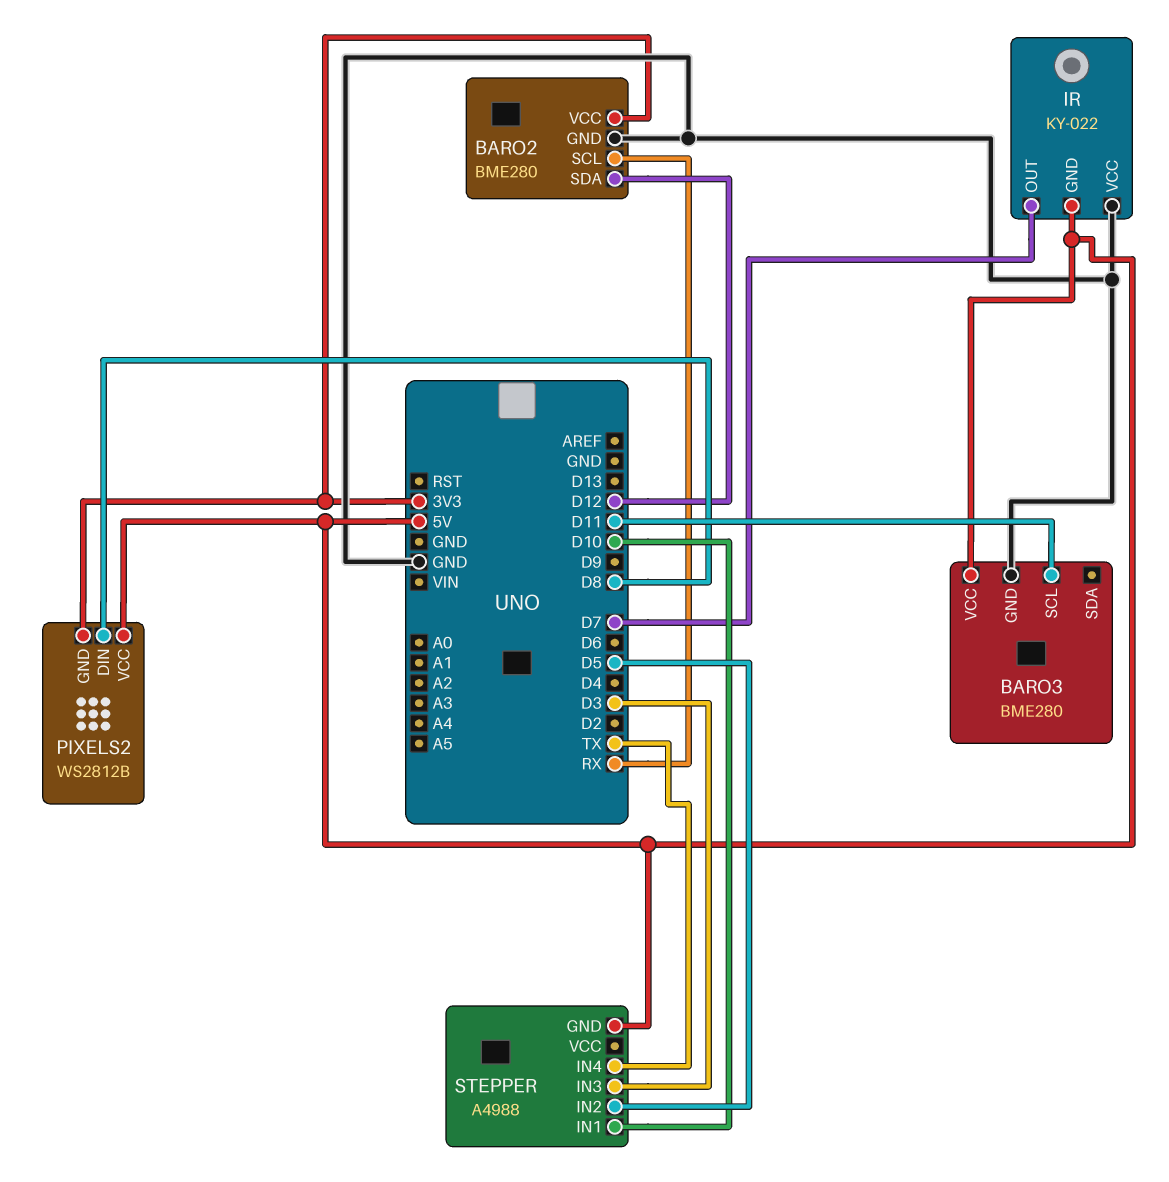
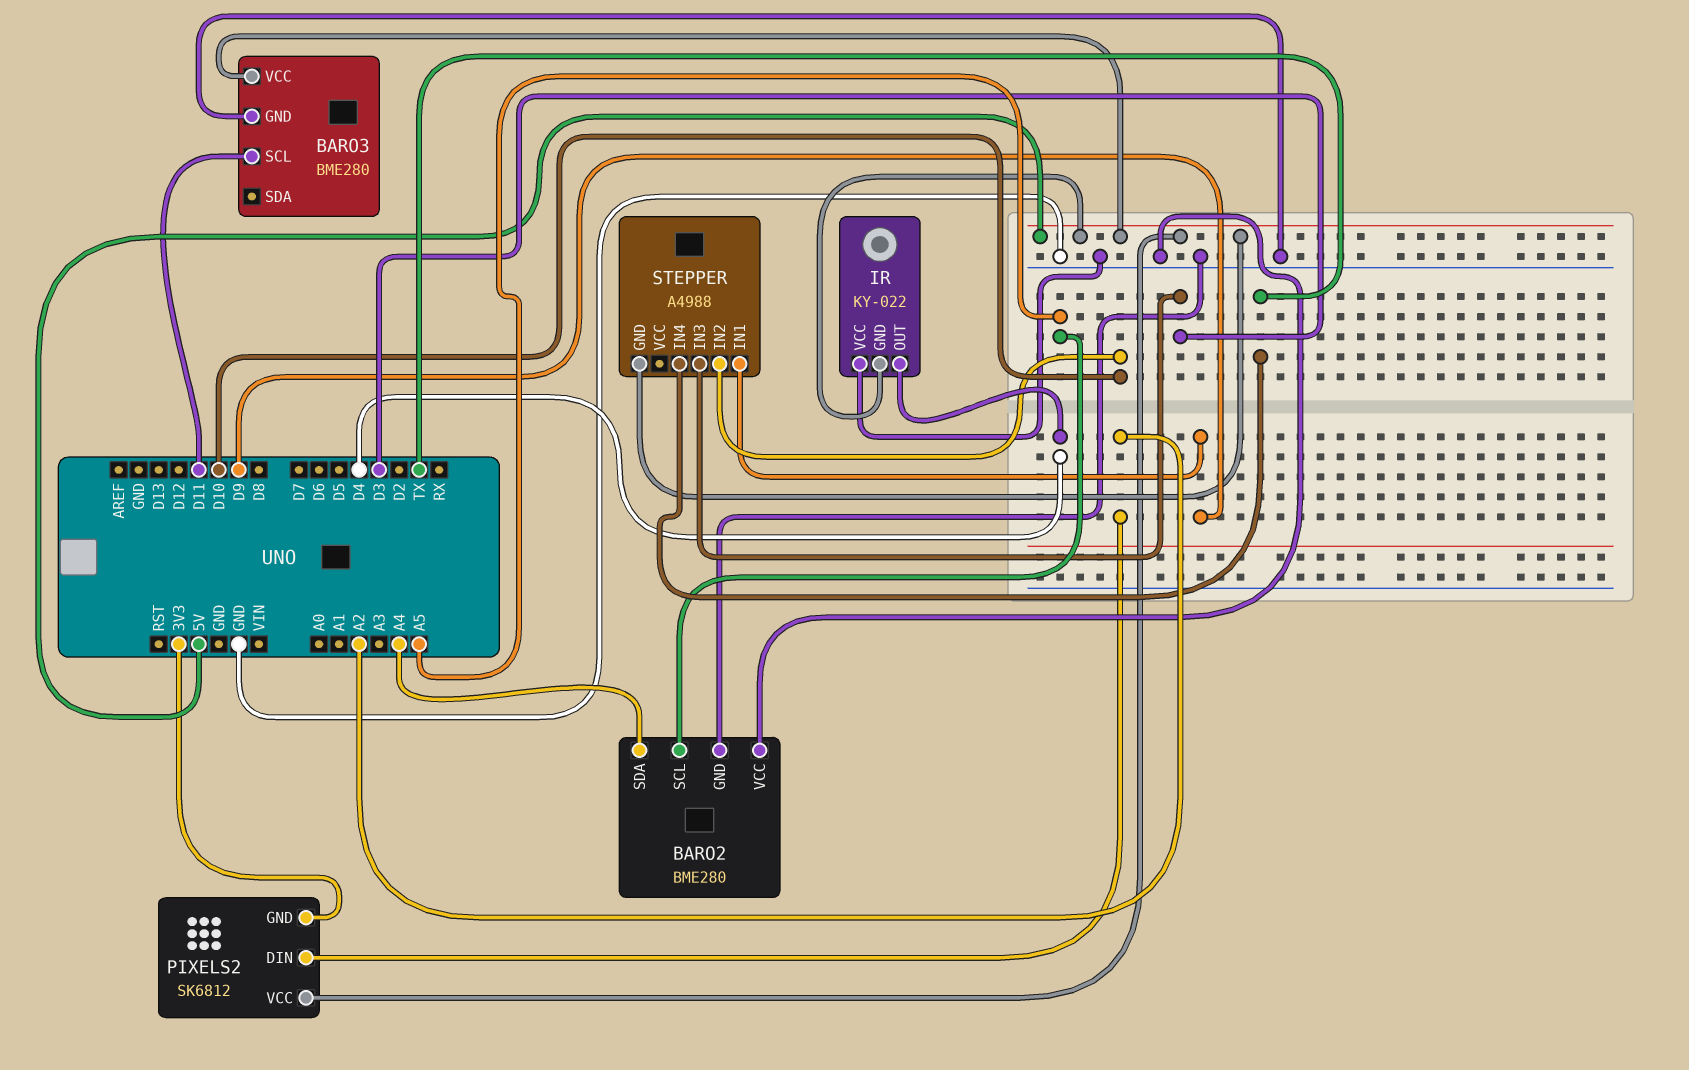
BARO2 pin SCL: RX -> A5
BARO2 pin SDA: D12 -> A4
BARO2 pin VCC: 3V3 -> GND
IR pin OUT: D7 -> D4
PIXELS2: WS2812B -> SK6812
PIXELS2 pin DIN: D8 -> A2
STEPPER pin IN1: D10 -> D9
STEPPER pin IN2: D5 -> D10

